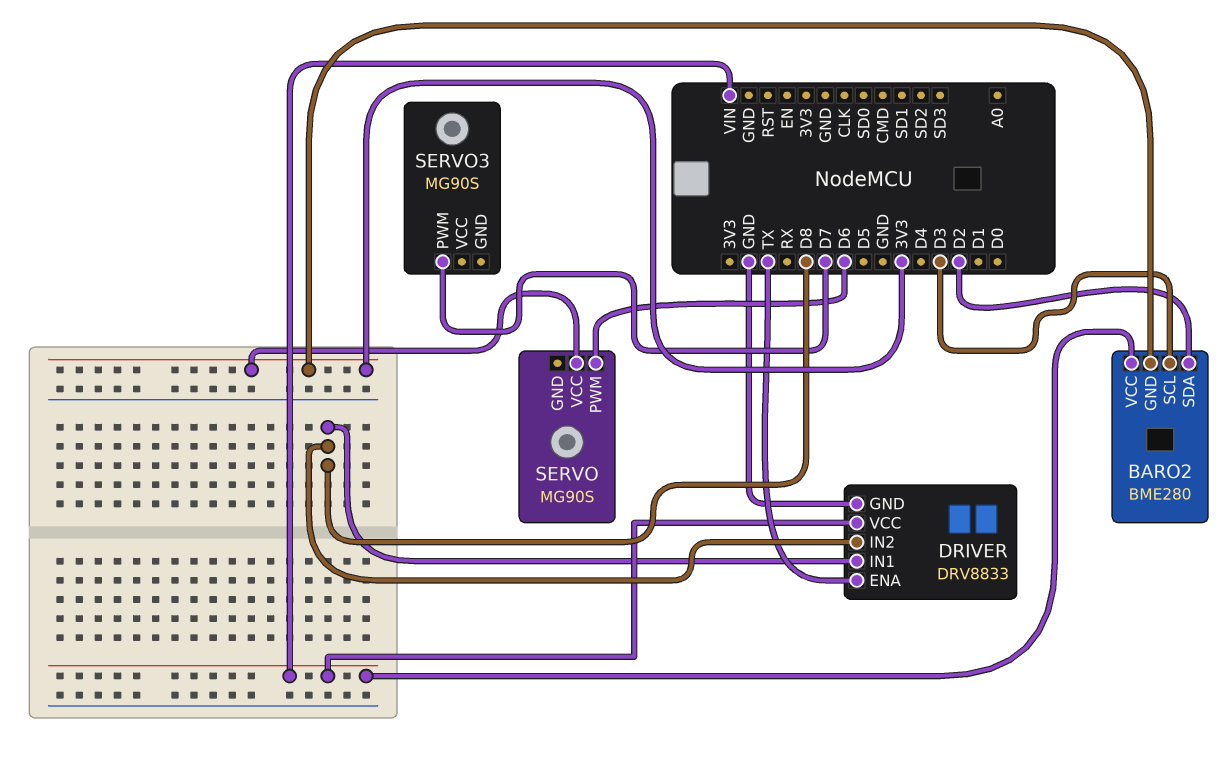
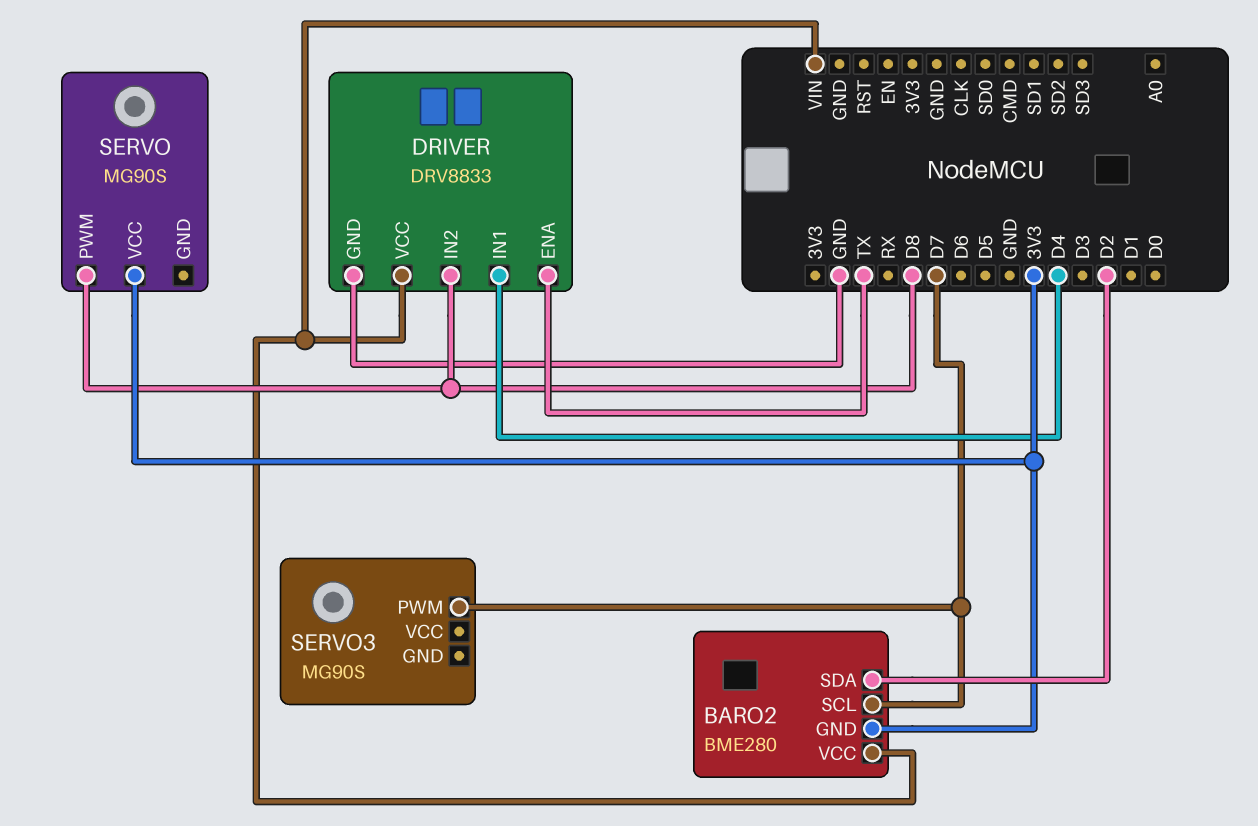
BARO2 pin SCL: D3 -> D7
DRIVER pin IN1: D8 -> D4
SERVO pin PWM: D6 -> D8

